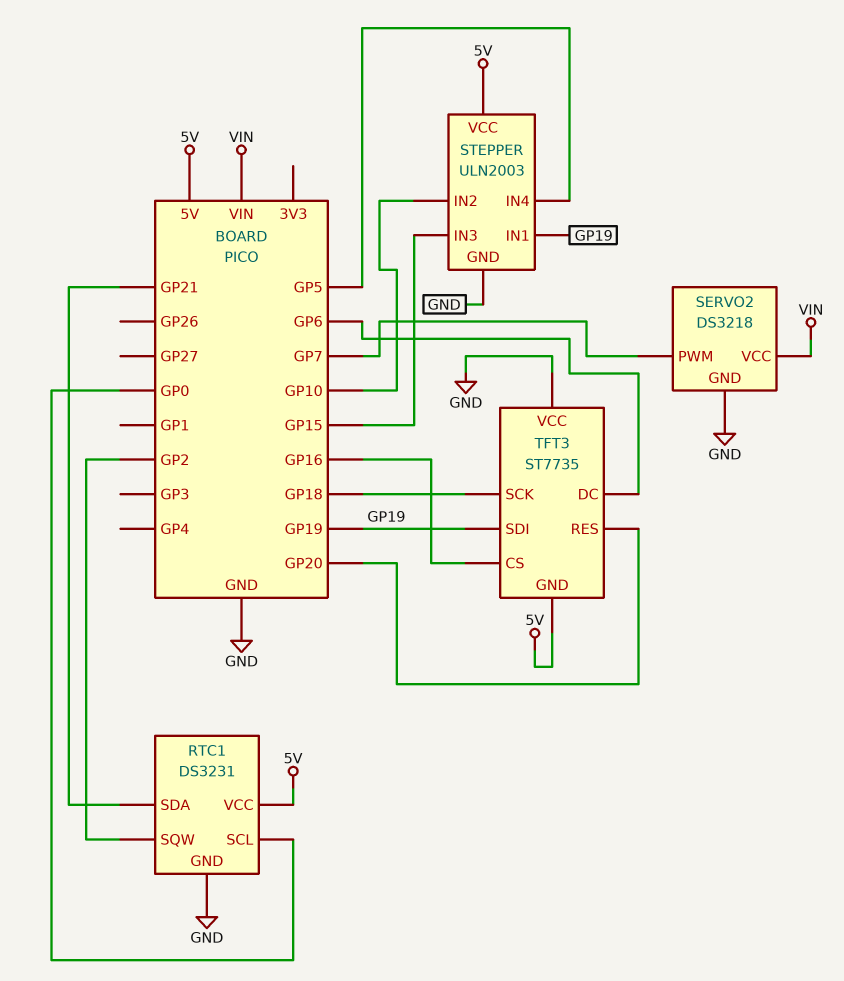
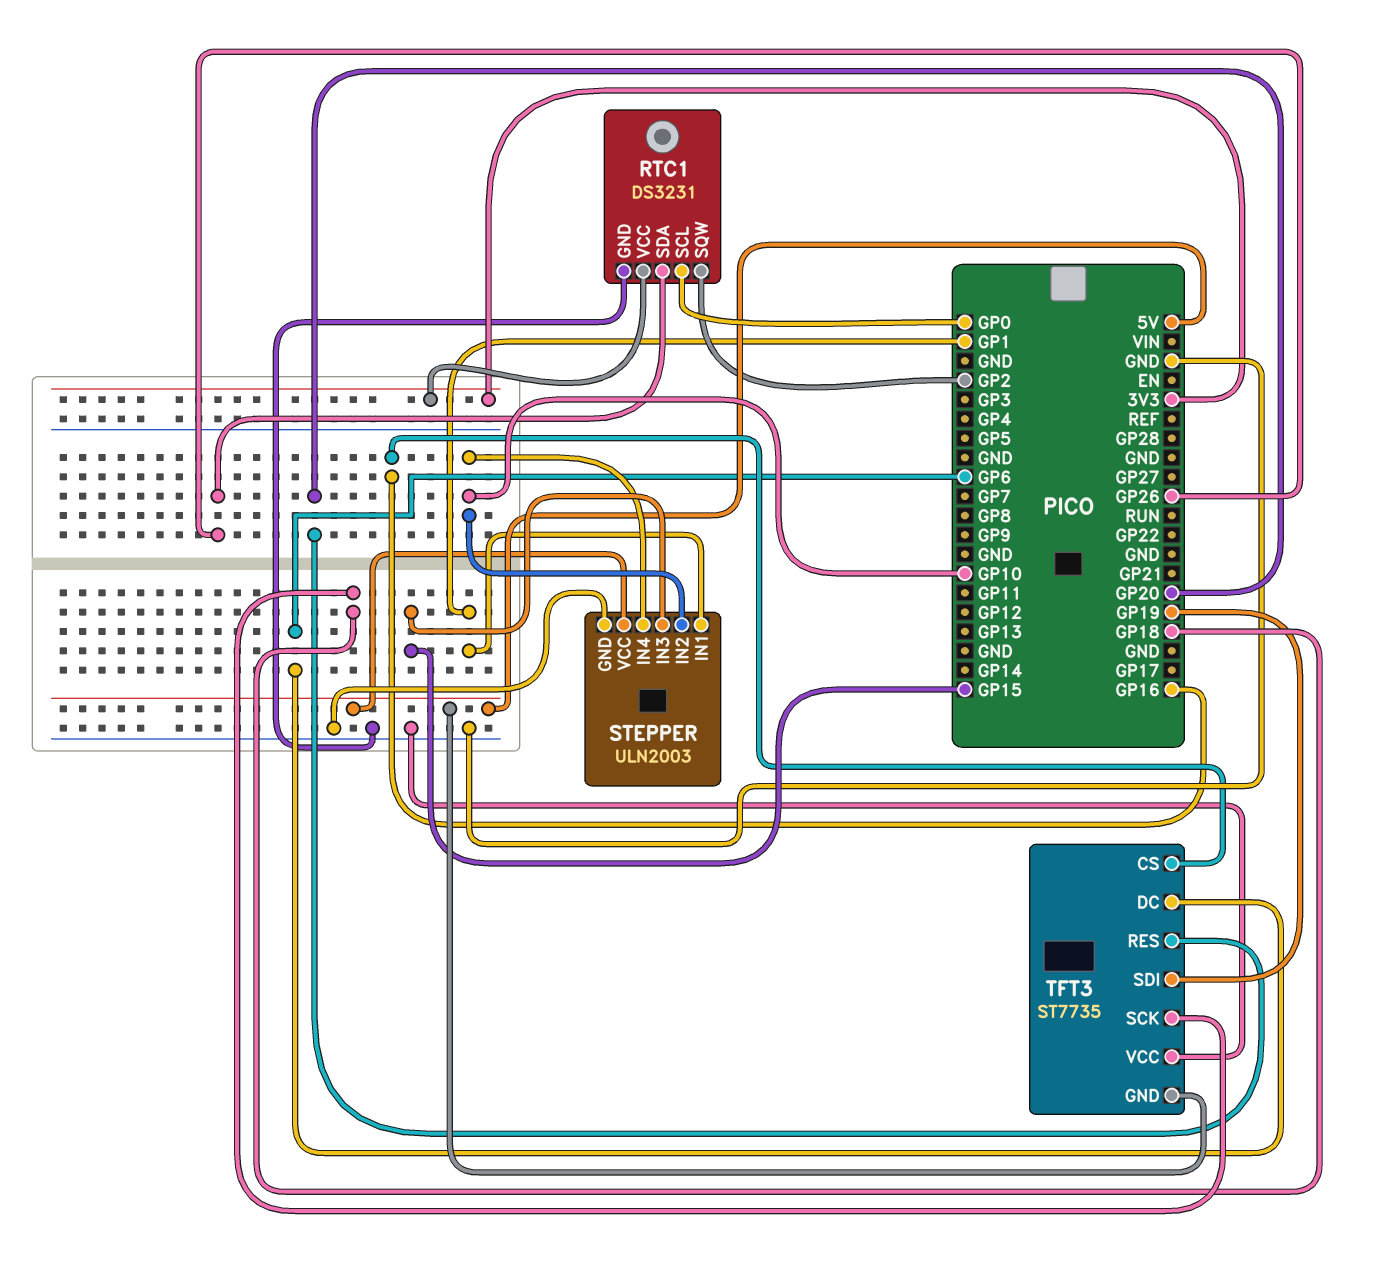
RTC1 pin SDA: GP21 -> GP26
RTC1 pin VCC: 5V -> 3V3
SERVO2: DS3218 -> none
SERVO2 pin GND: GND -> none
SERVO2 pin PWM: GP7 -> none
SERVO2 pin VCC: VIN -> none
STEPPER pin IN1: GP19 -> GP1
STEPPER pin IN4: GP5 -> GP10

